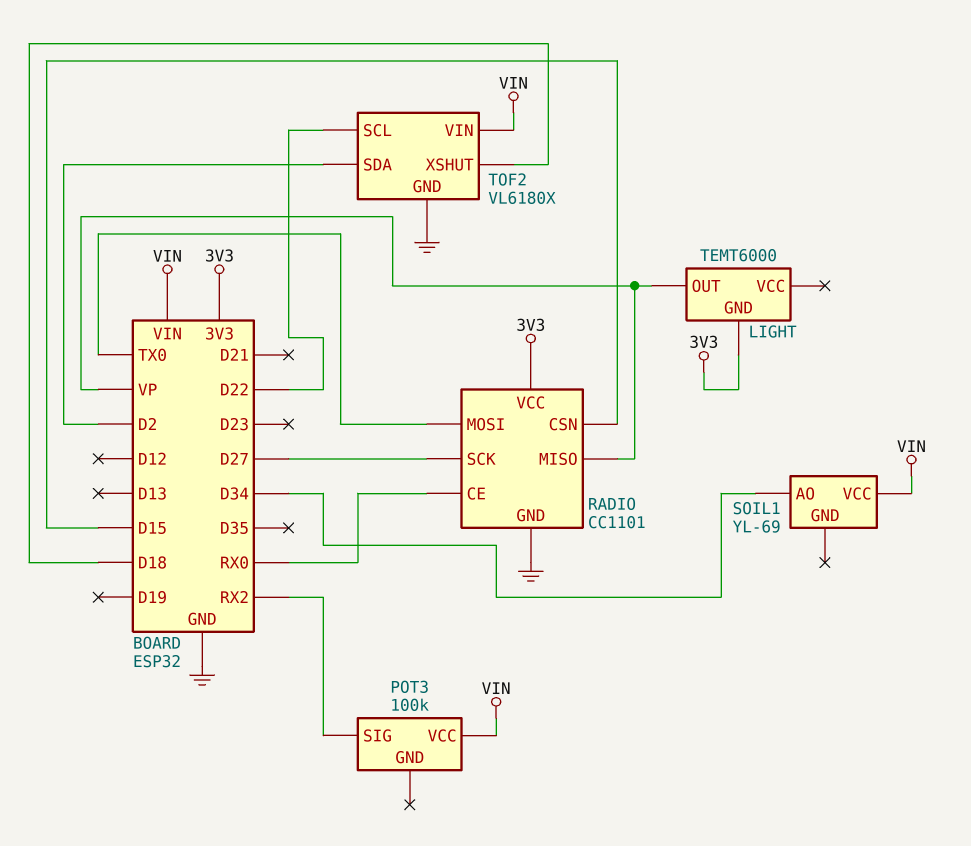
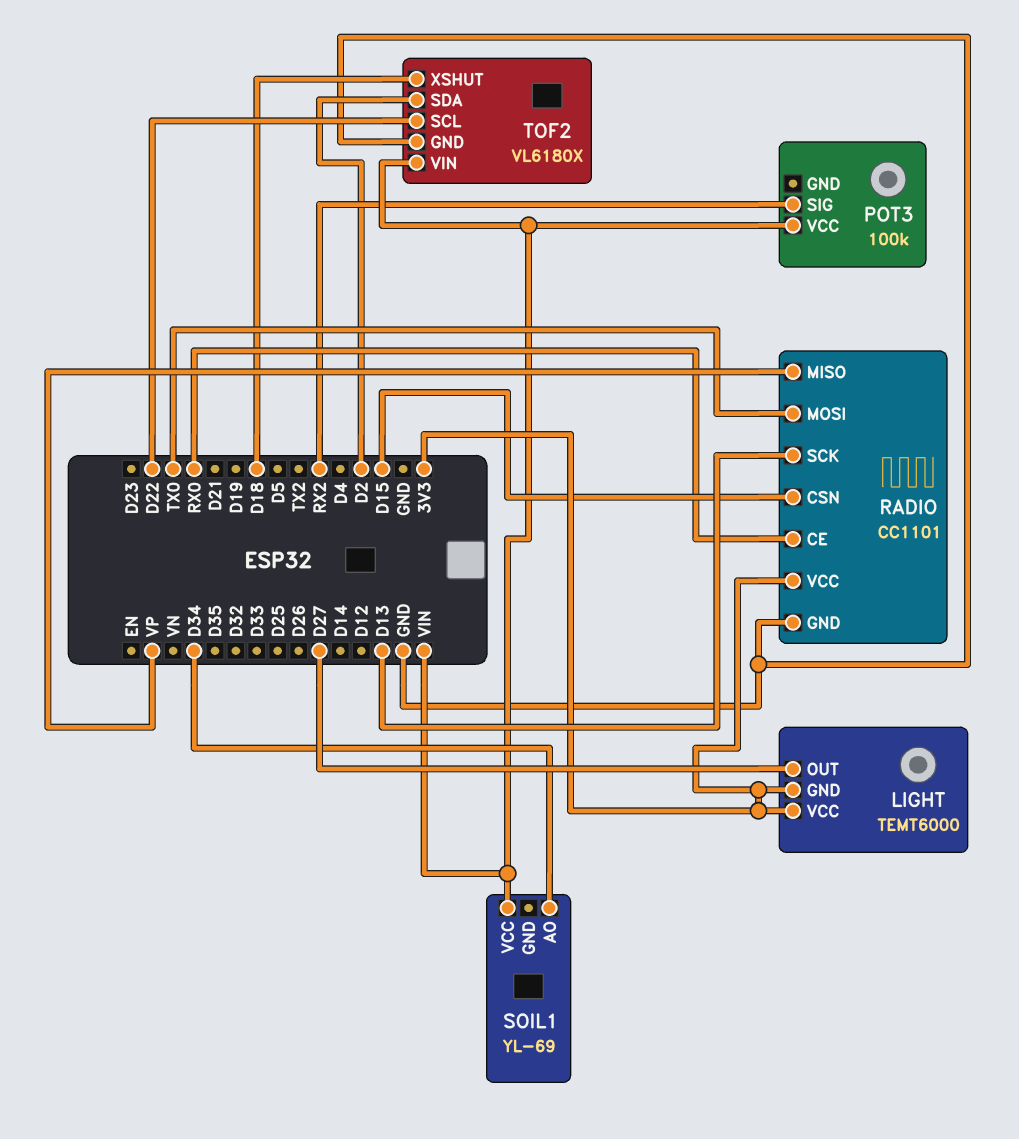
LIGHT pin OUT: VP -> D27
LIGHT pin VCC: none -> 3V3
RADIO pin SCK: D27 -> D13

